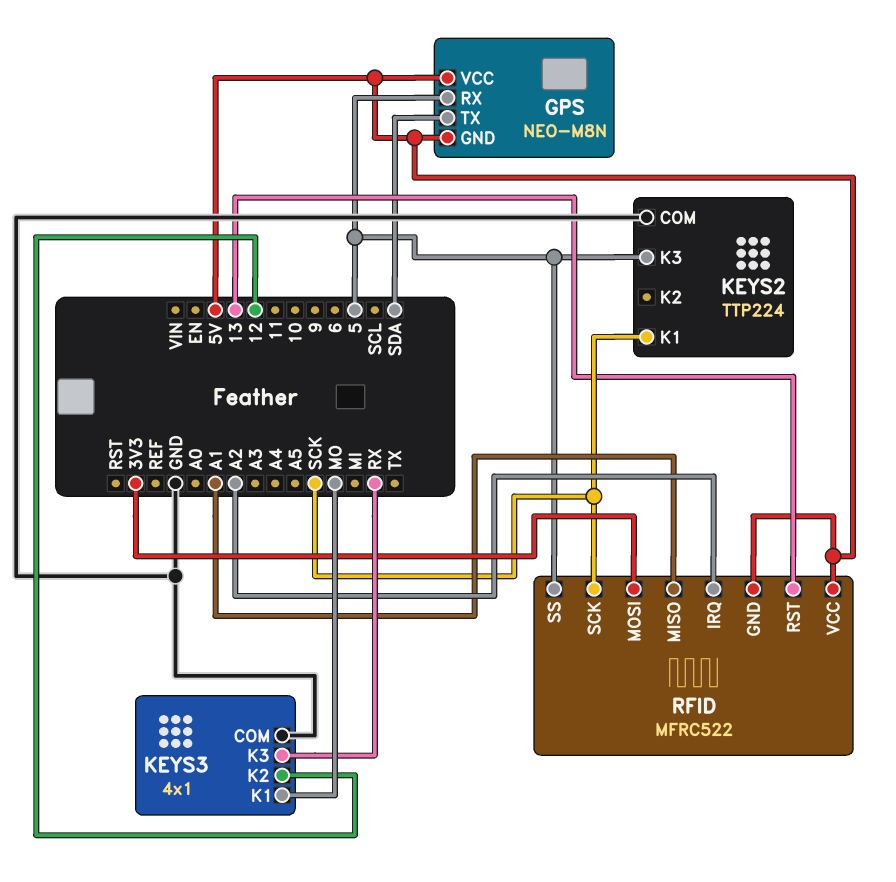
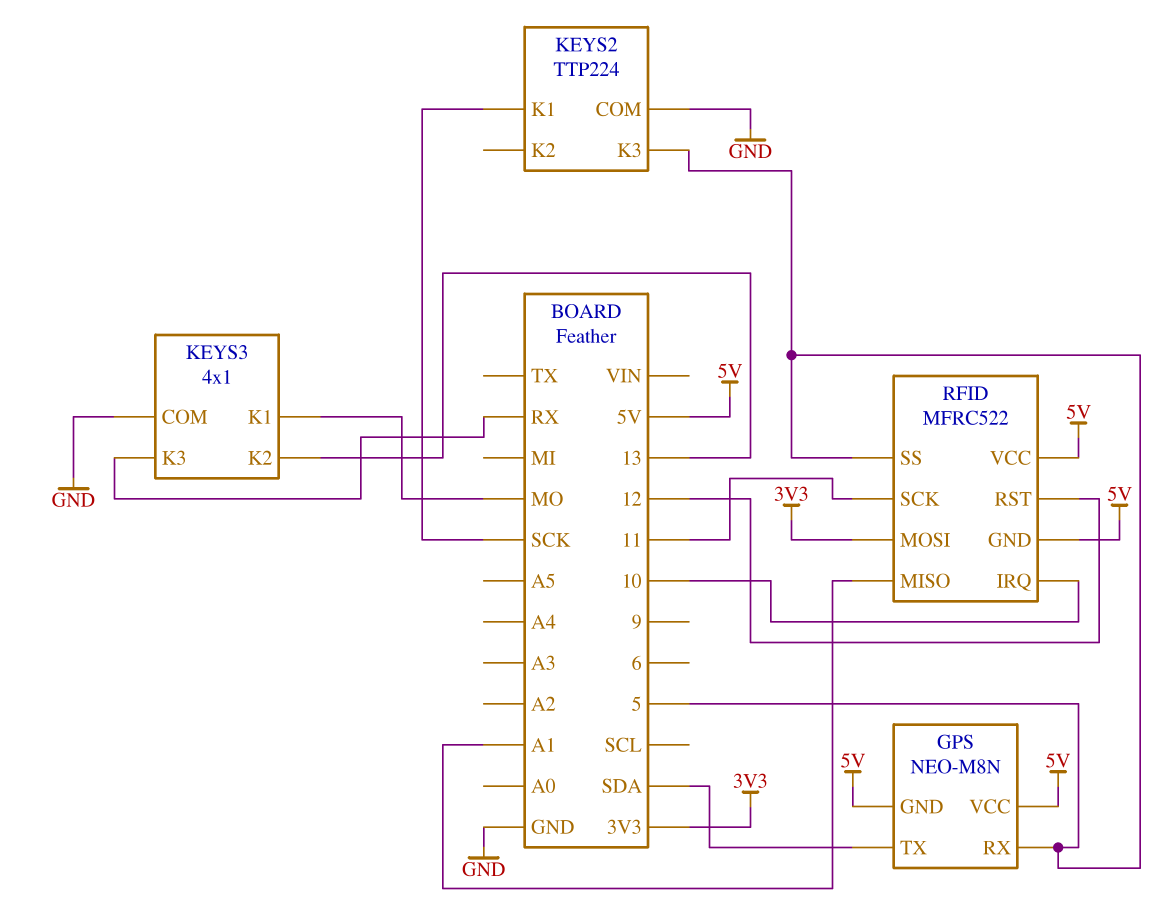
KEYS3 pin K2: 12 -> 13
RFID pin IRQ: A2 -> 10
RFID pin RST: 13 -> 12
RFID pin SCK: SCK -> 11

